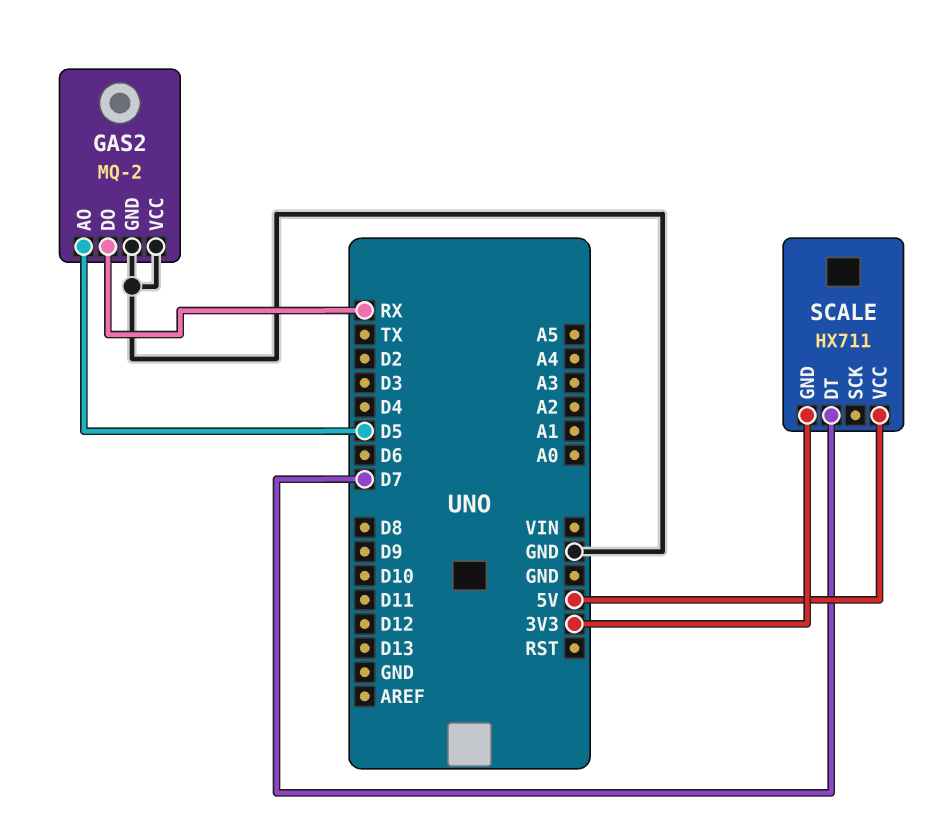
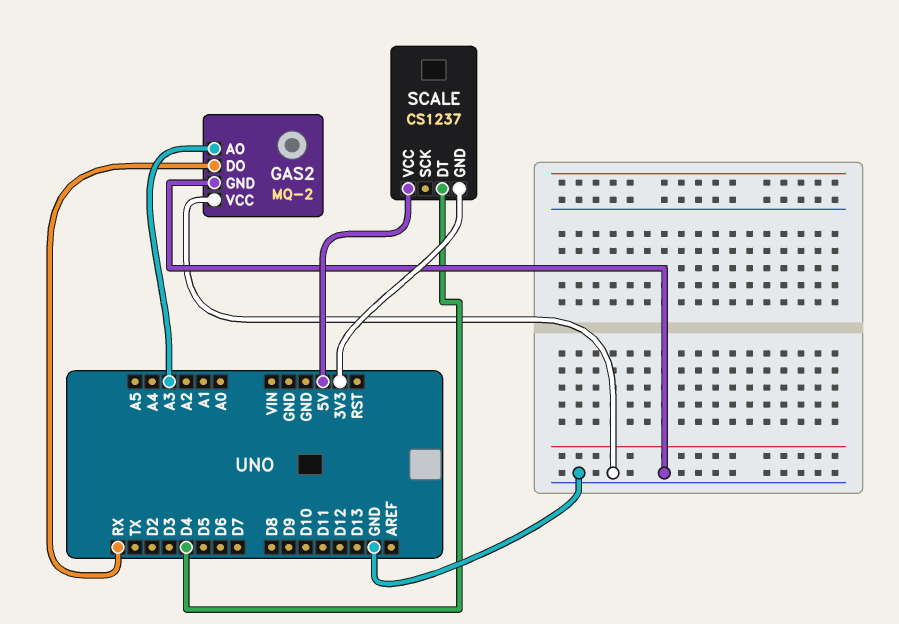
GAS2 pin AO: D5 -> A3
SCALE: HX711 -> CS1237
SCALE pin DT: D7 -> D4

